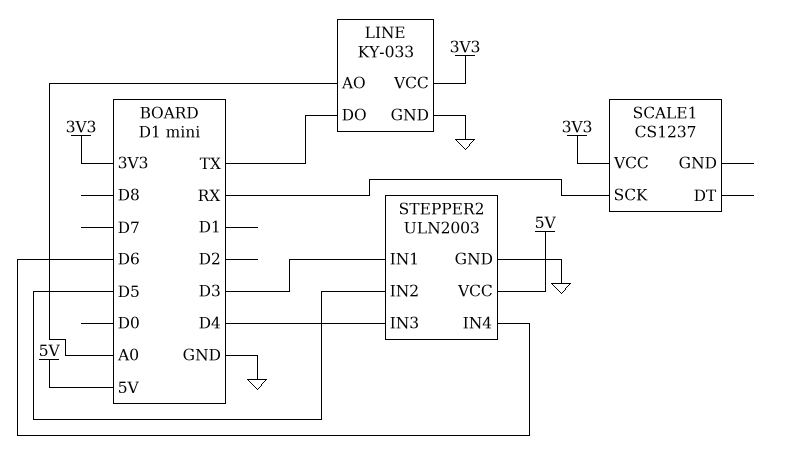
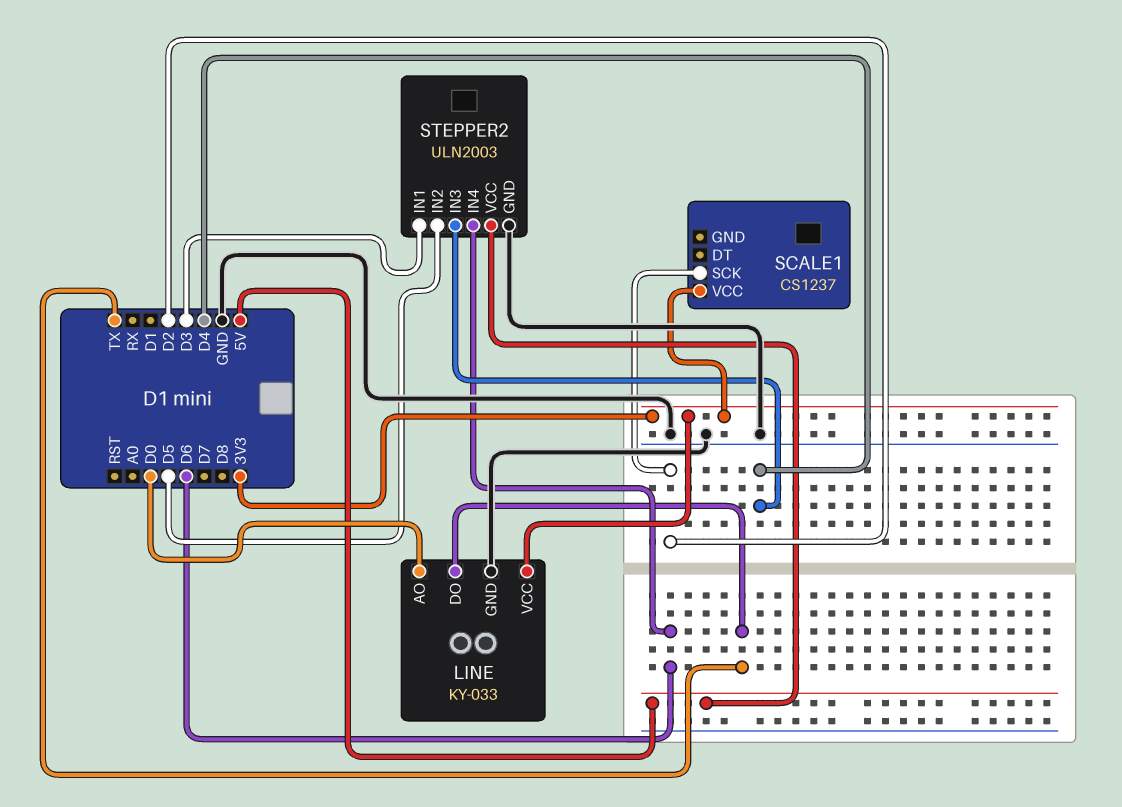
LINE pin AO: A0 -> D0
SCALE1 pin SCK: RX -> D2

